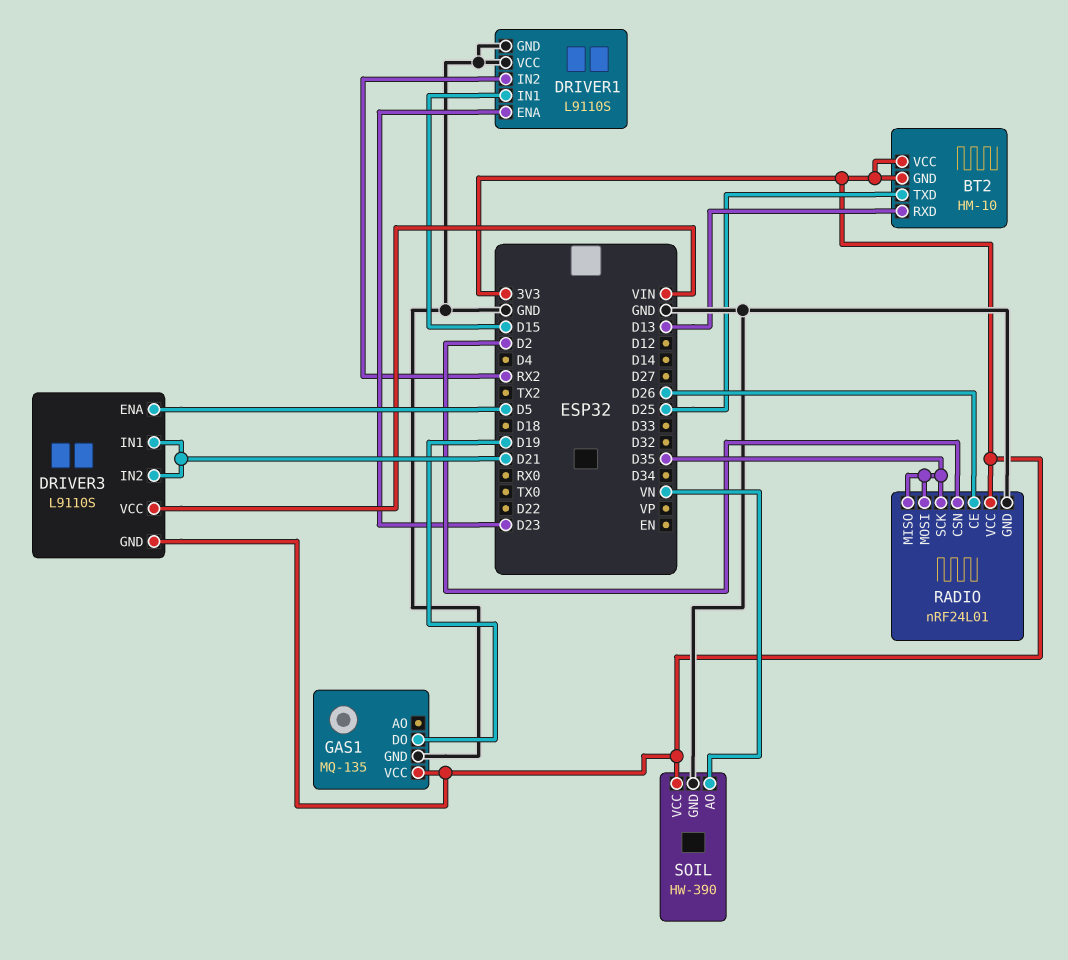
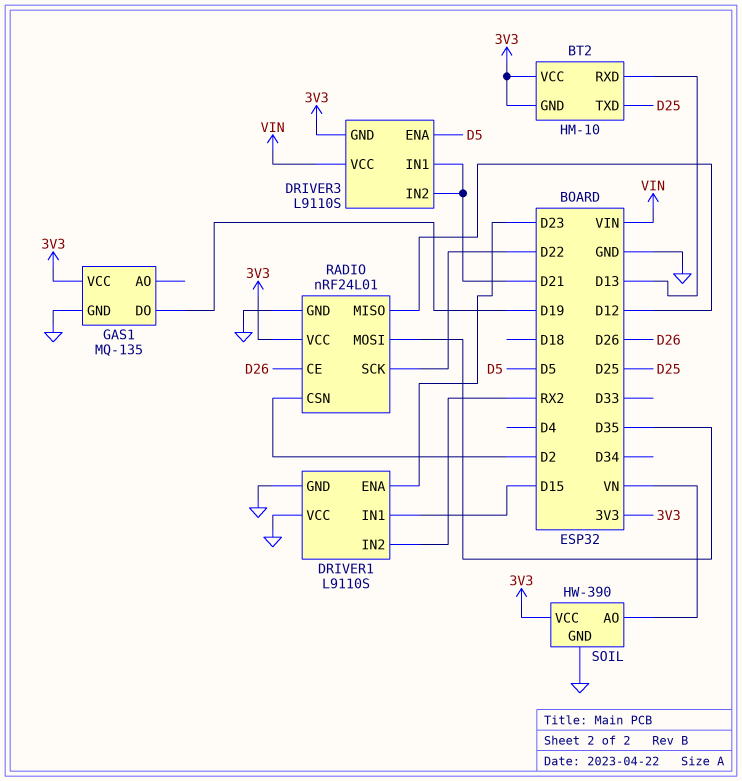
RADIO pin MISO: D35 -> D12
RADIO pin SCK: D35 -> D22

